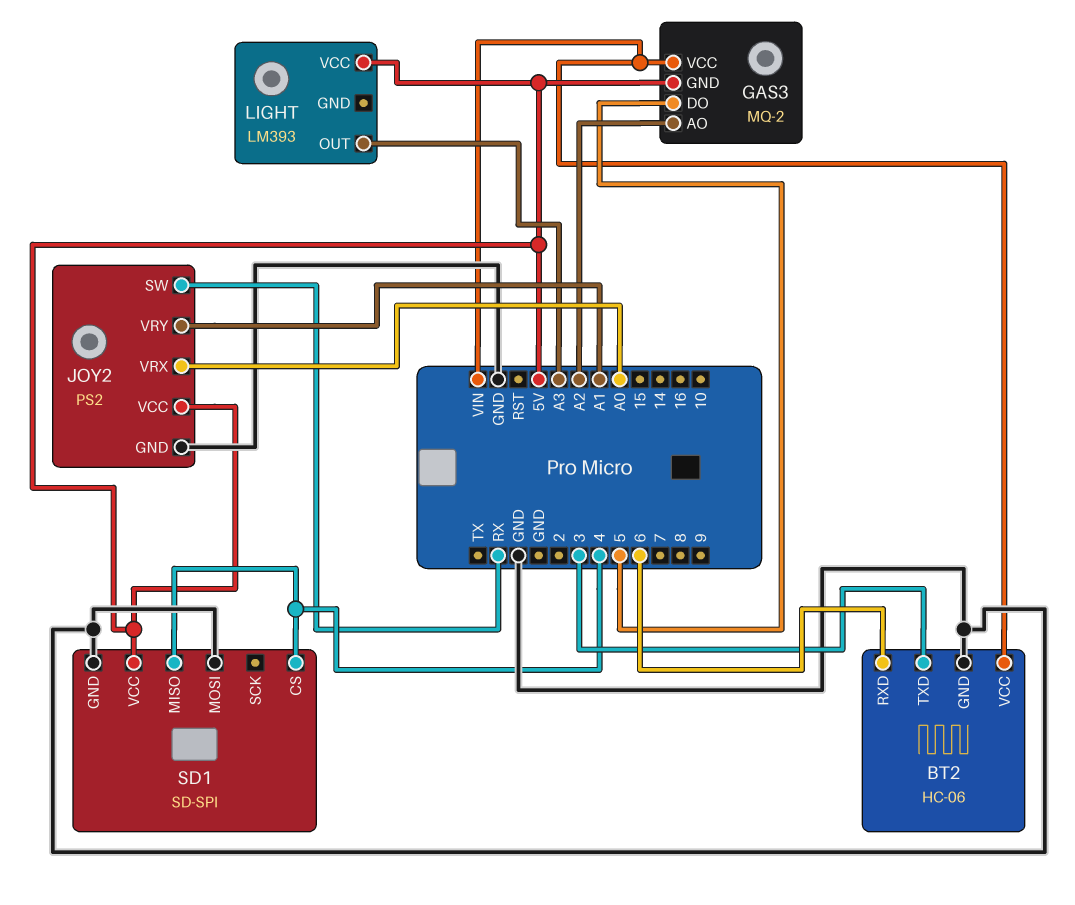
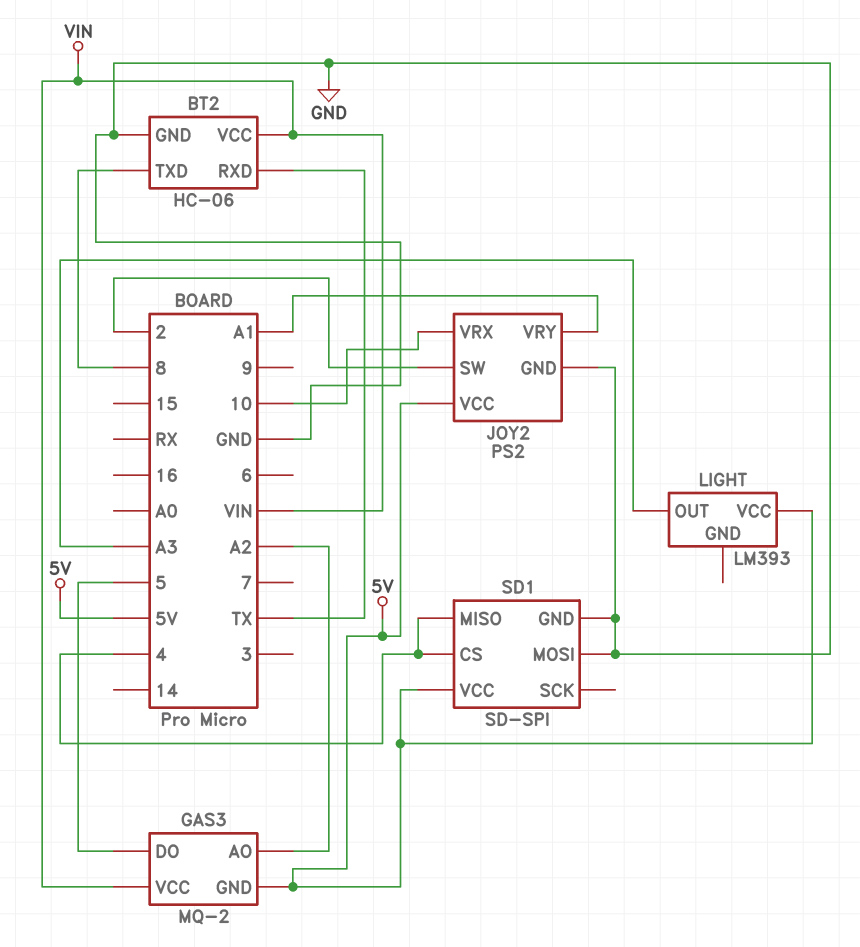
BT2 pin RXD: 6 -> TX
BT2 pin TXD: 3 -> 8
JOY2 pin SW: RX -> 2
JOY2 pin VRX: A0 -> 10

